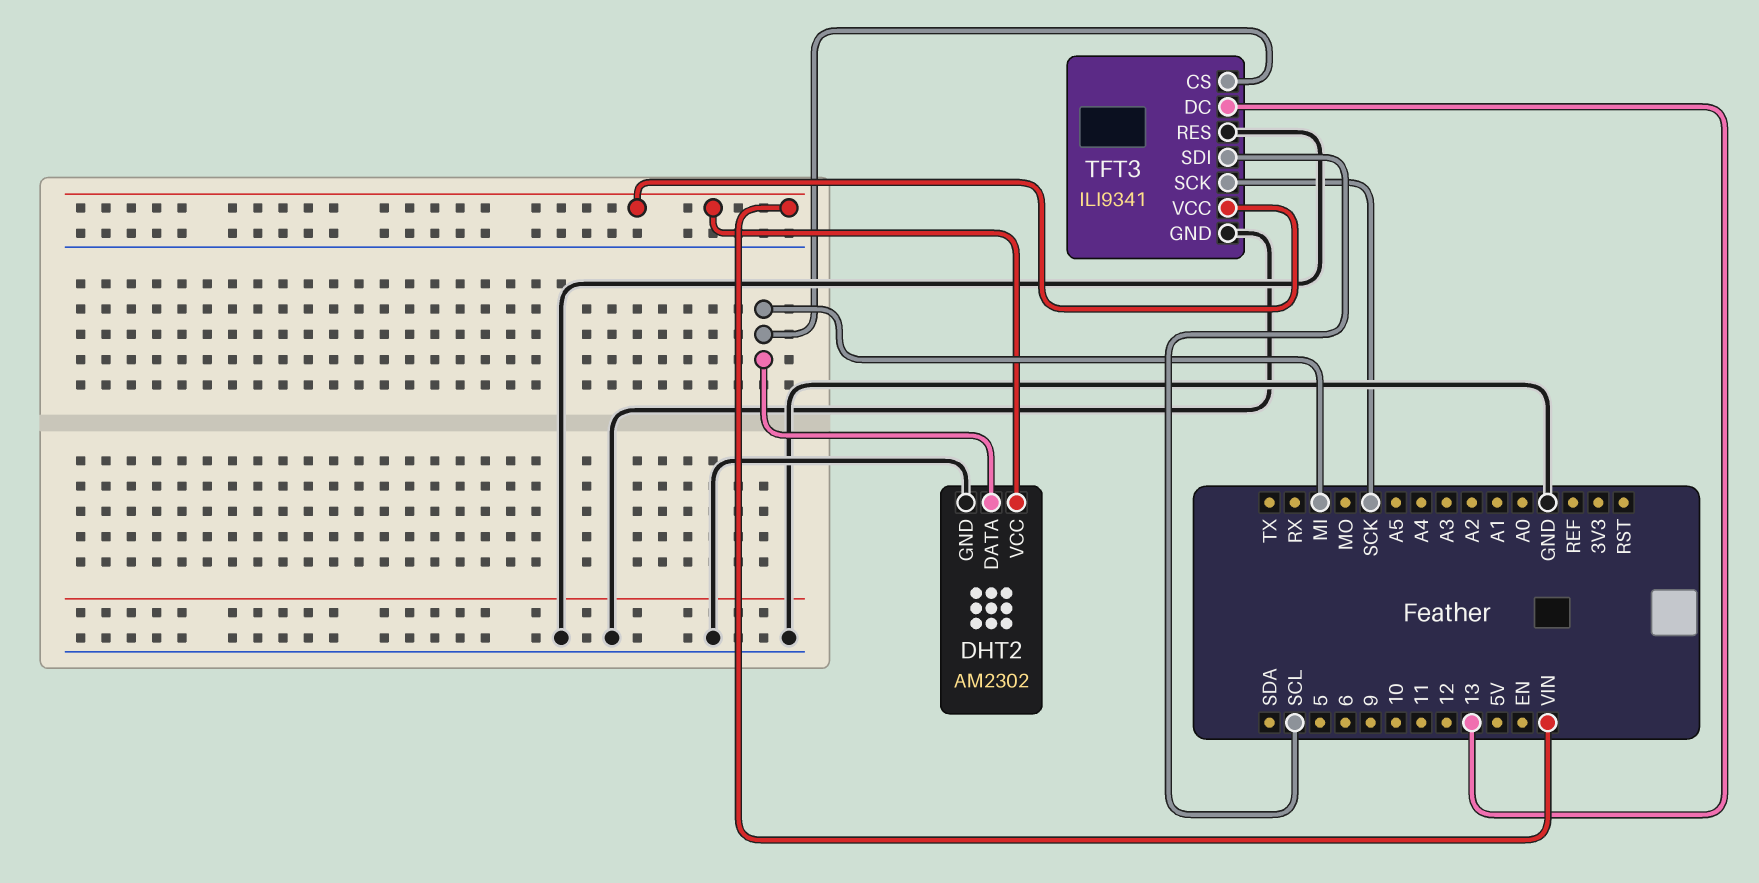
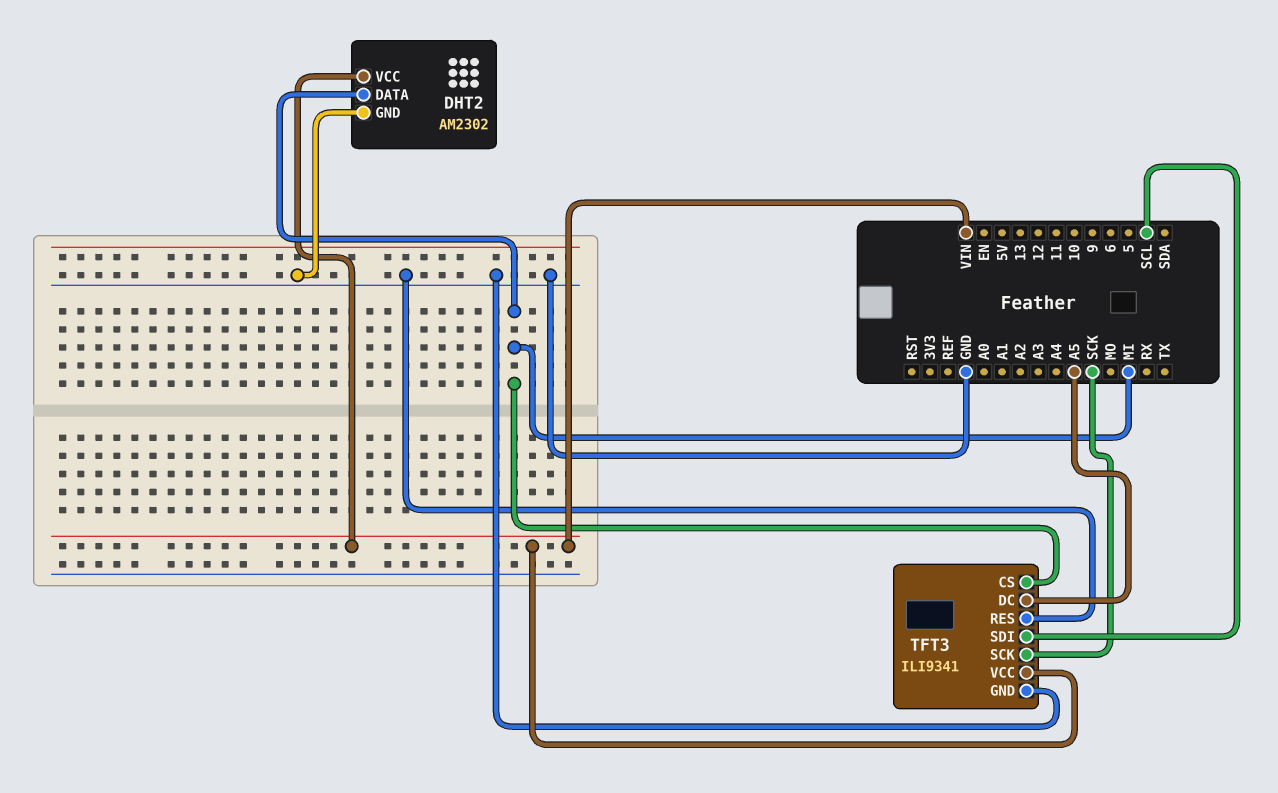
TFT3 pin DC: 13 -> A5

